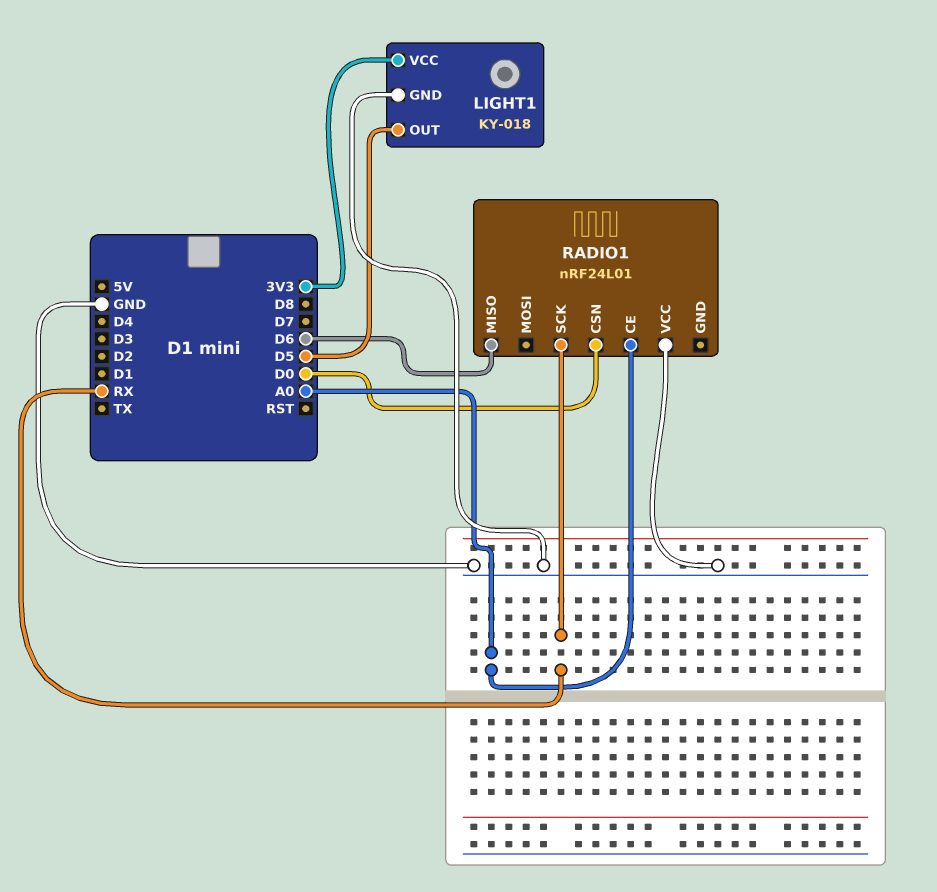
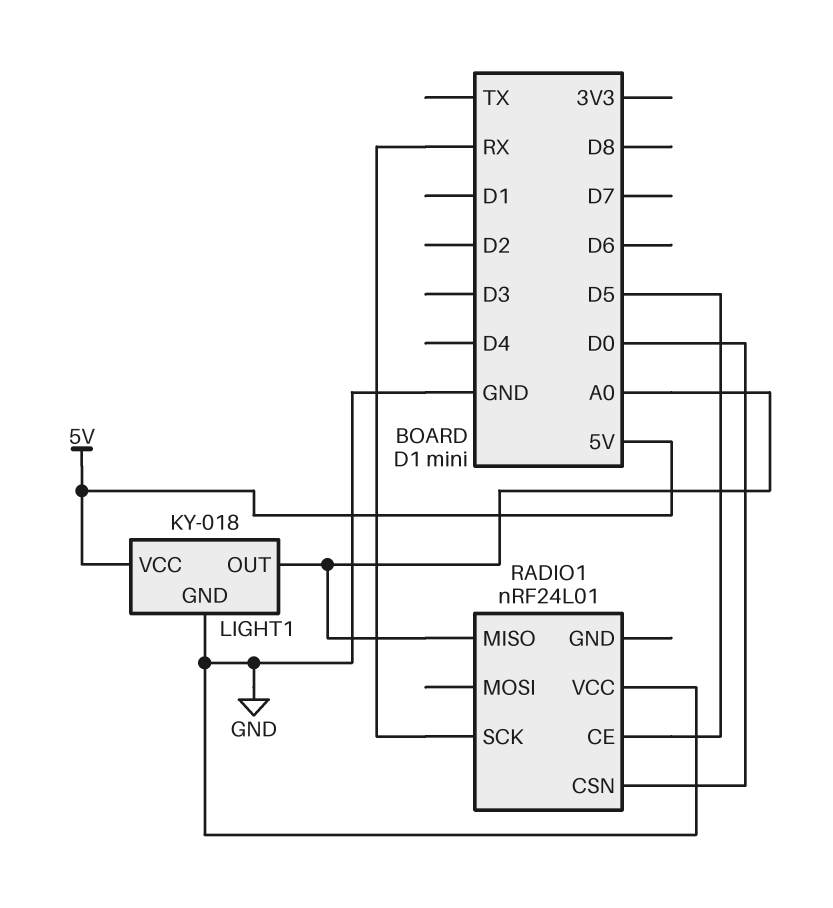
LIGHT1 pin OUT: D5 -> A0
LIGHT1 pin VCC: 3V3 -> 5V
RADIO1 pin CE: A0 -> D5
RADIO1 pin MISO: D6 -> A0

